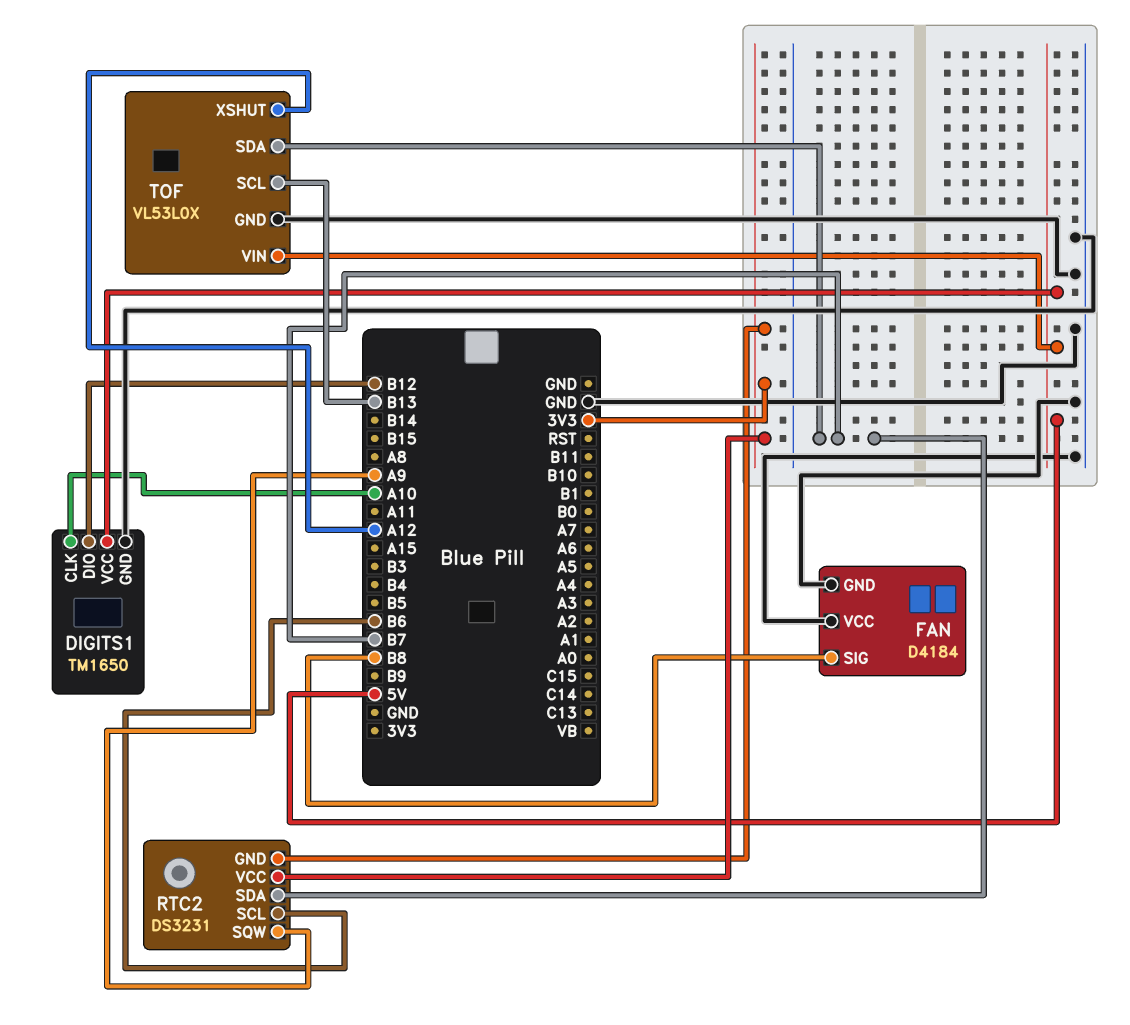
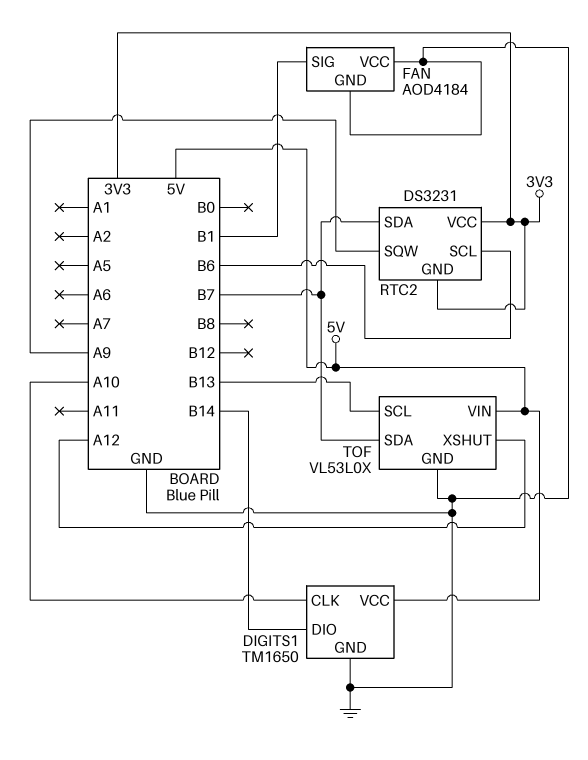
DIGITS1 pin DIO: B12 -> B14
FAN: D4184 -> AOD4184
FAN pin SIG: B8 -> B1

